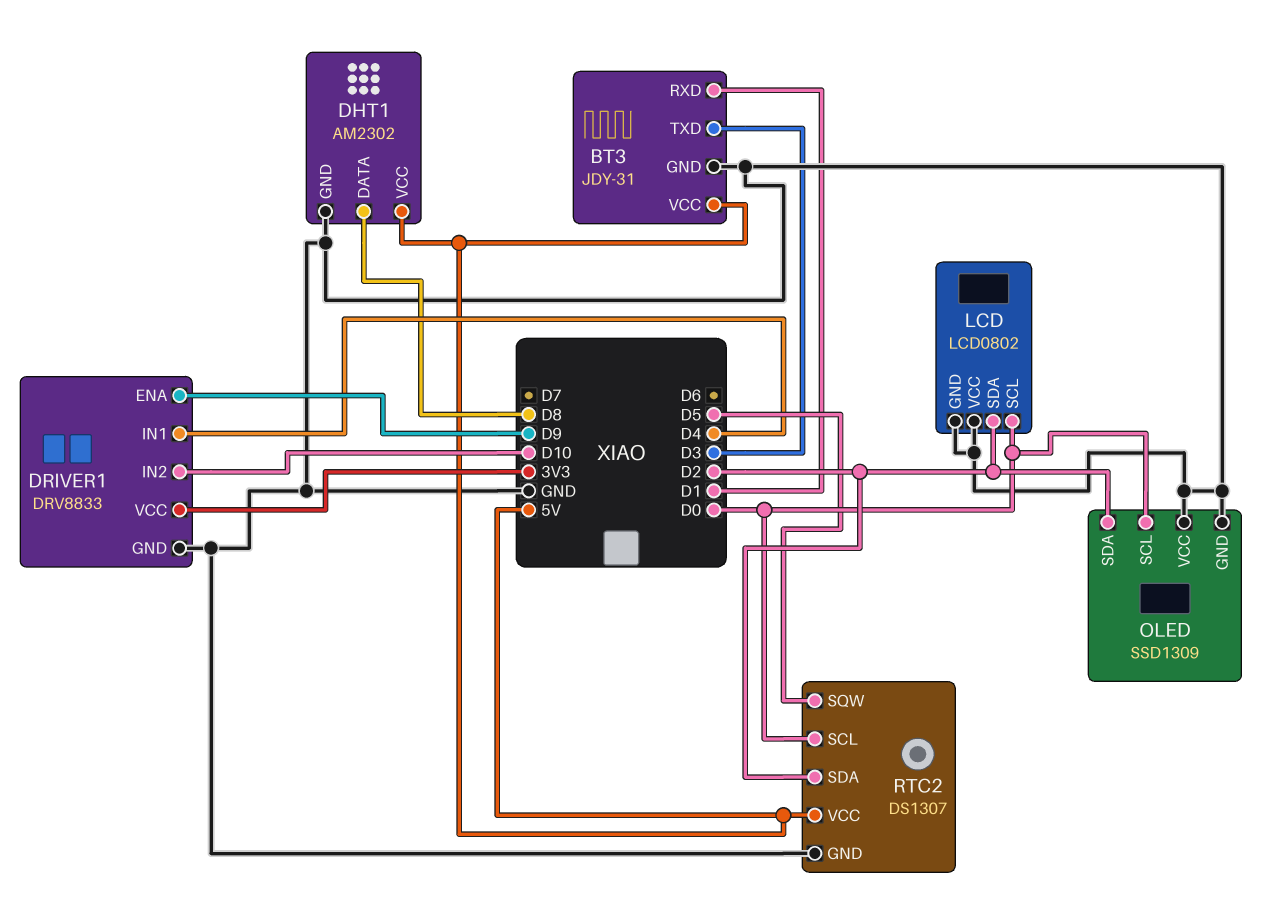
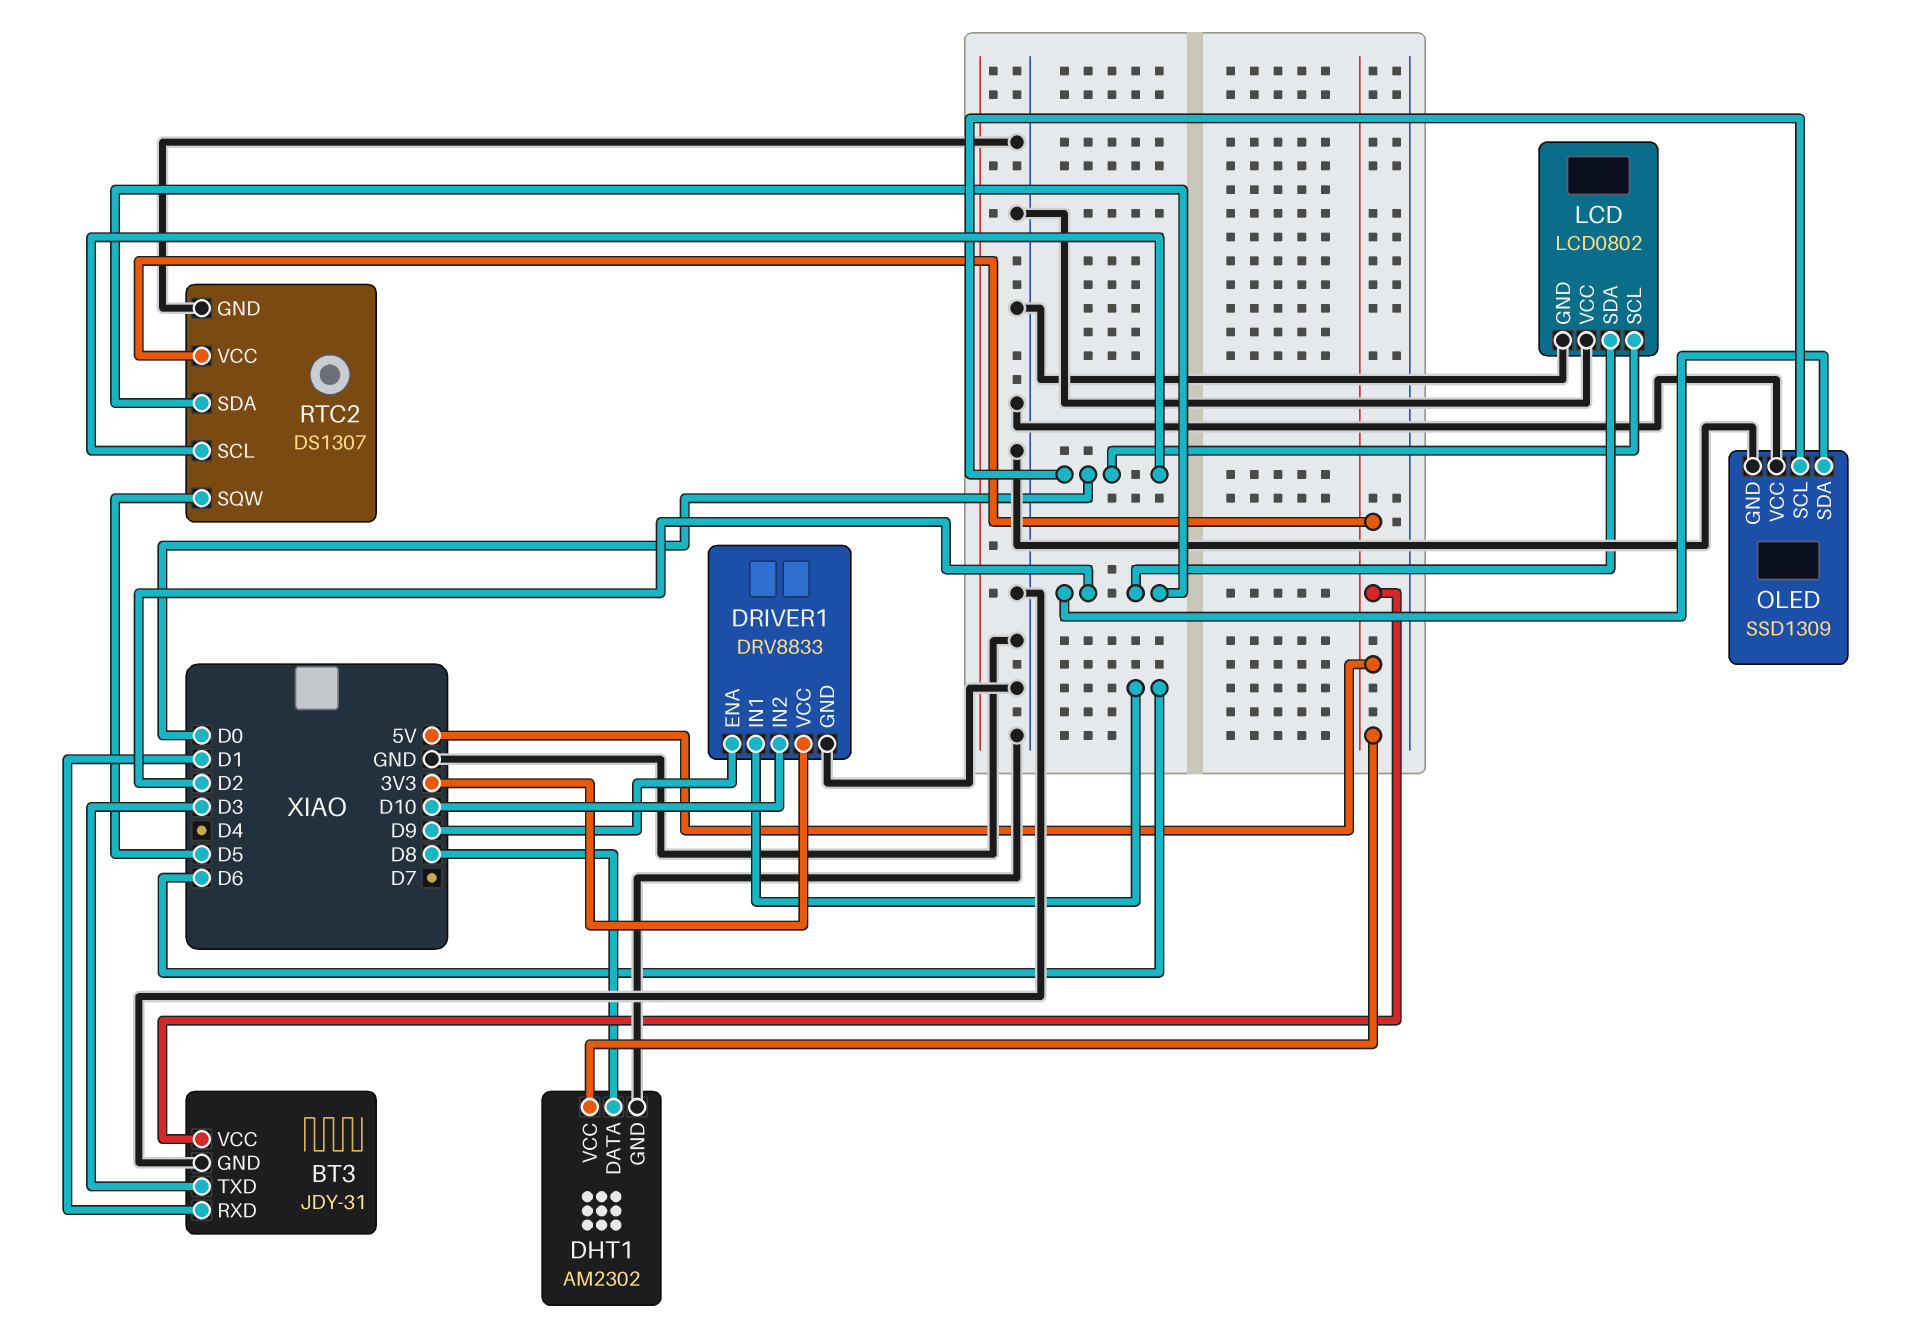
DRIVER1 pin IN1: D4 -> D6

